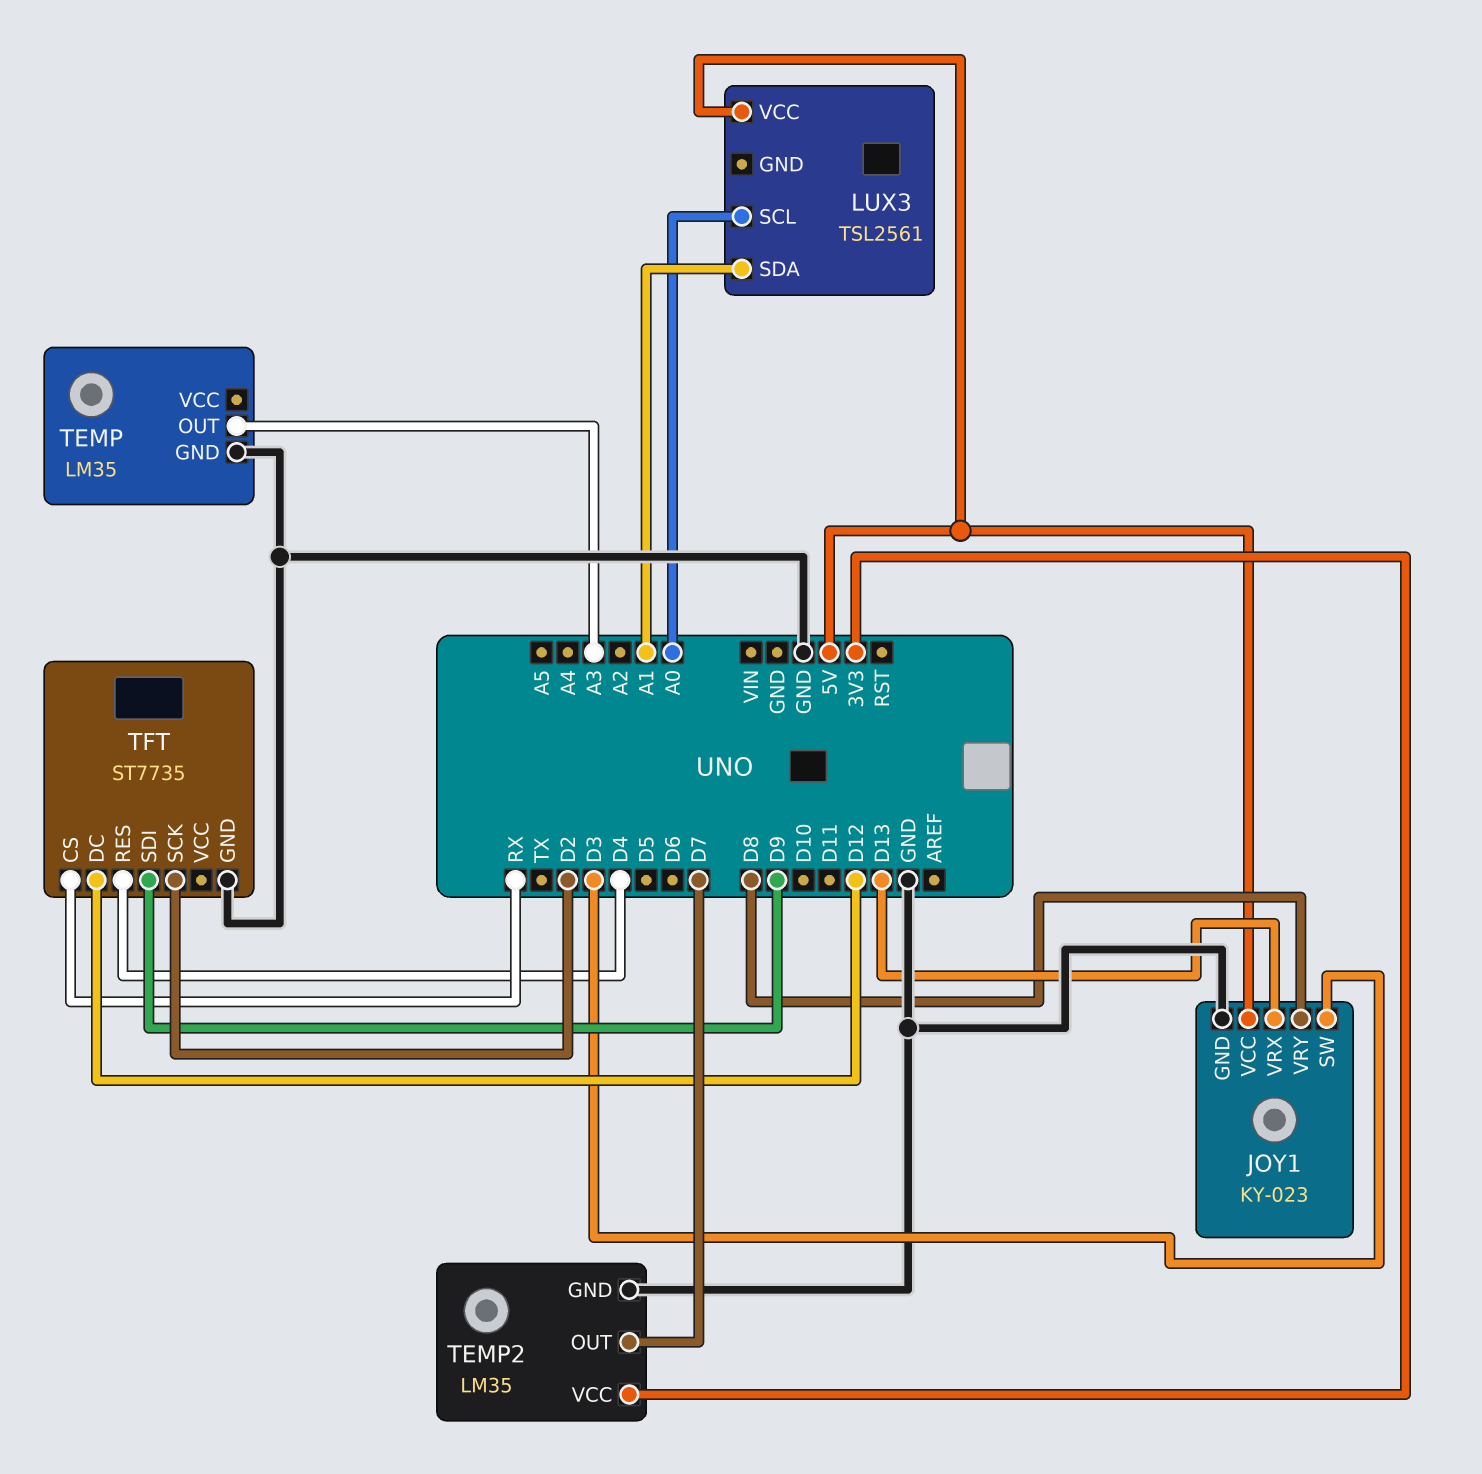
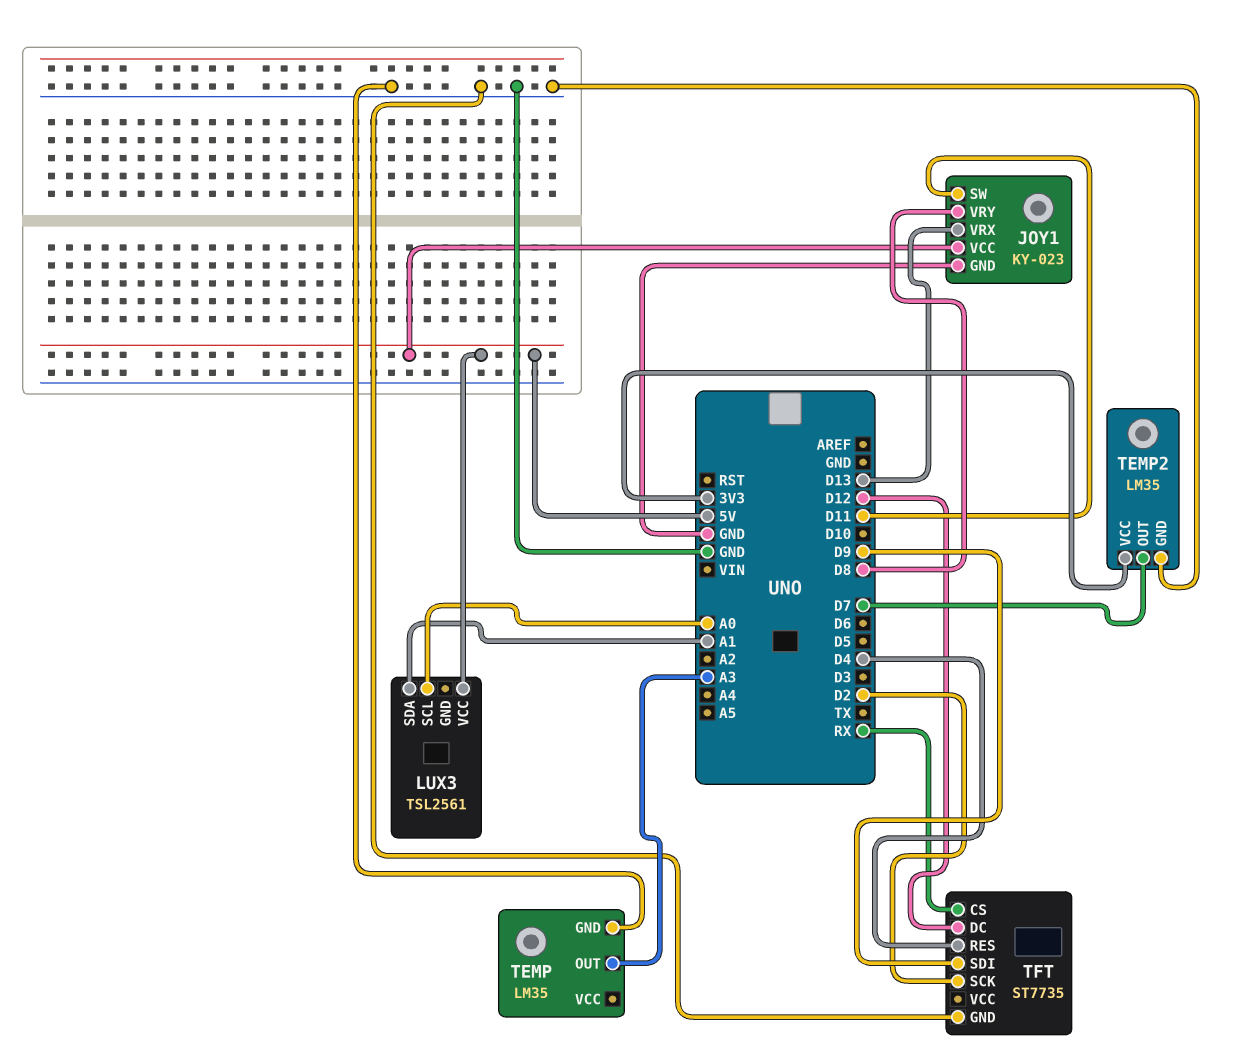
JOY1 pin SW: D3 -> D11

